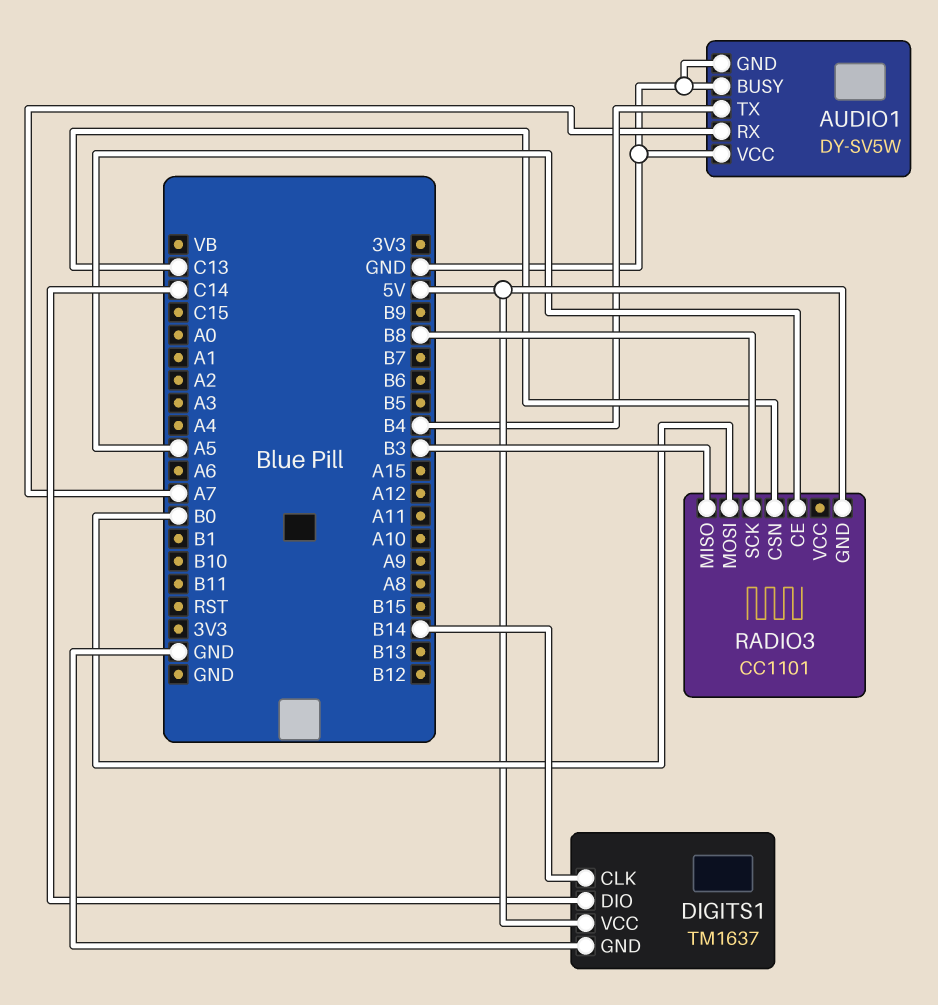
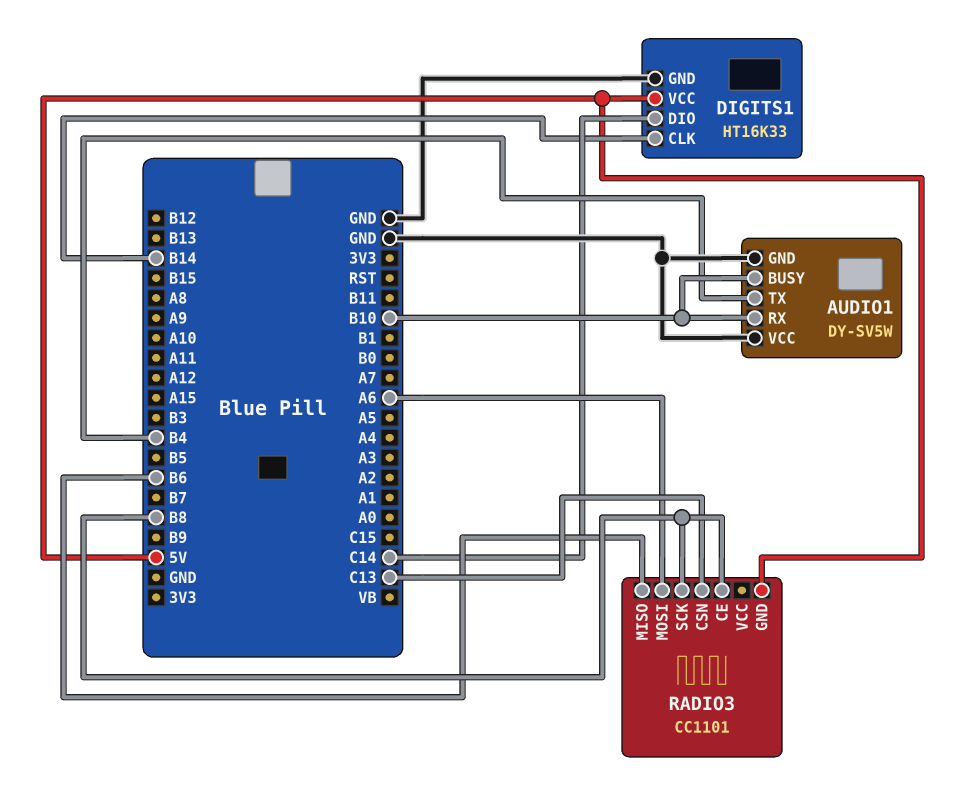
AUDIO1 pin BUSY: GND -> B10
AUDIO1 pin RX: A7 -> B10
DIGITS1: TM1637 -> HT16K33
RADIO3 pin CE: A5 -> B8
RADIO3 pin MISO: B3 -> B6
RADIO3 pin MOSI: B0 -> A6

